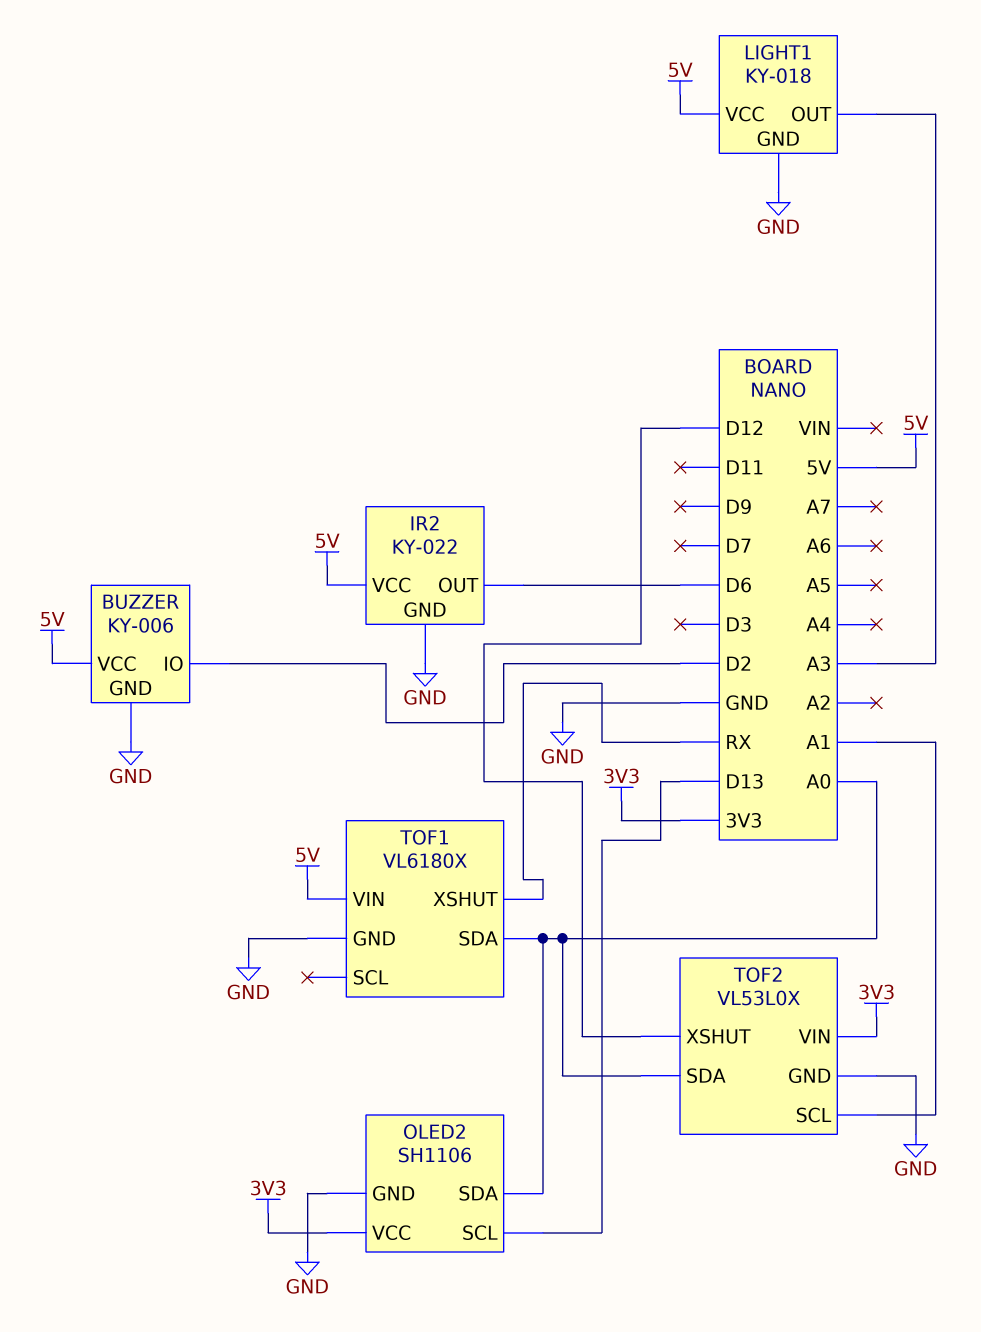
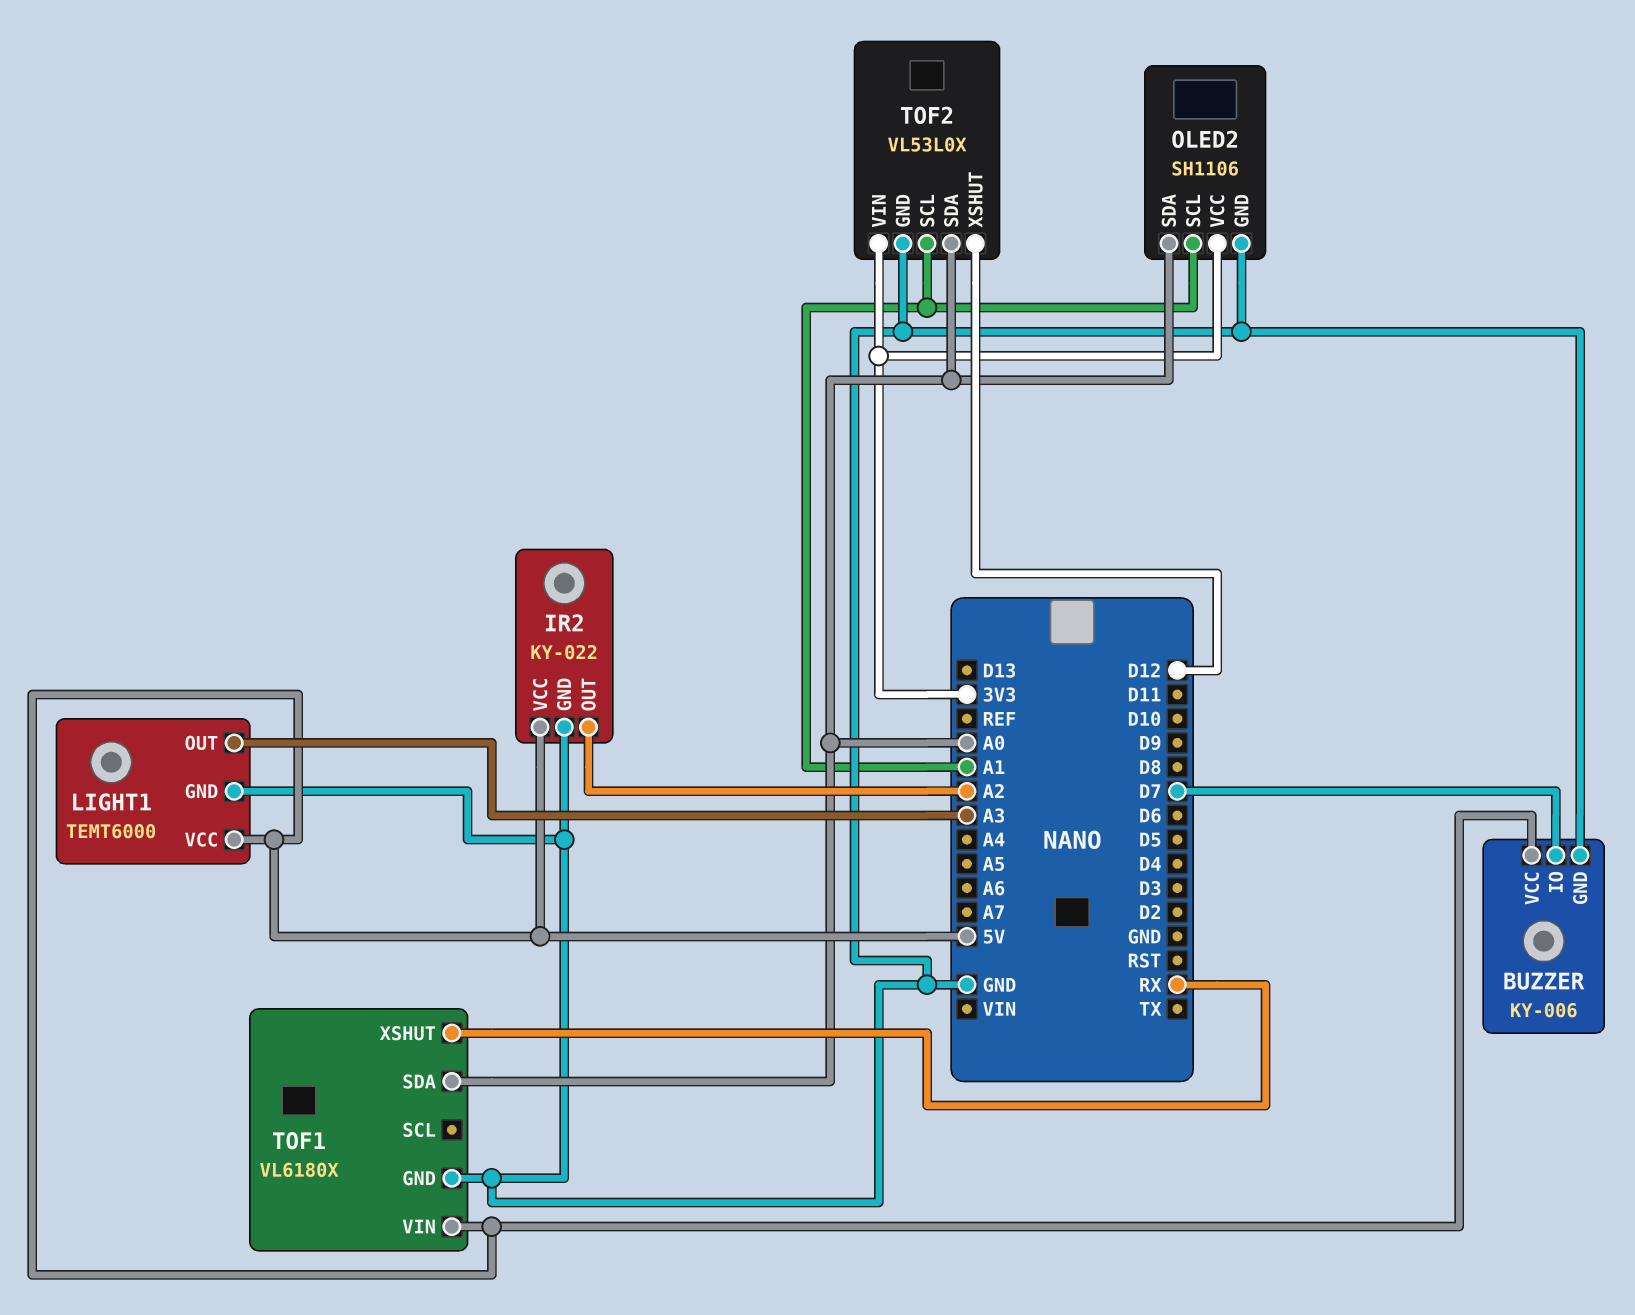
BUZZER pin IO: D2 -> D7
IR2 pin OUT: D6 -> A2
LIGHT1: KY-018 -> TEMT6000
OLED2 pin SCL: D13 -> A1

